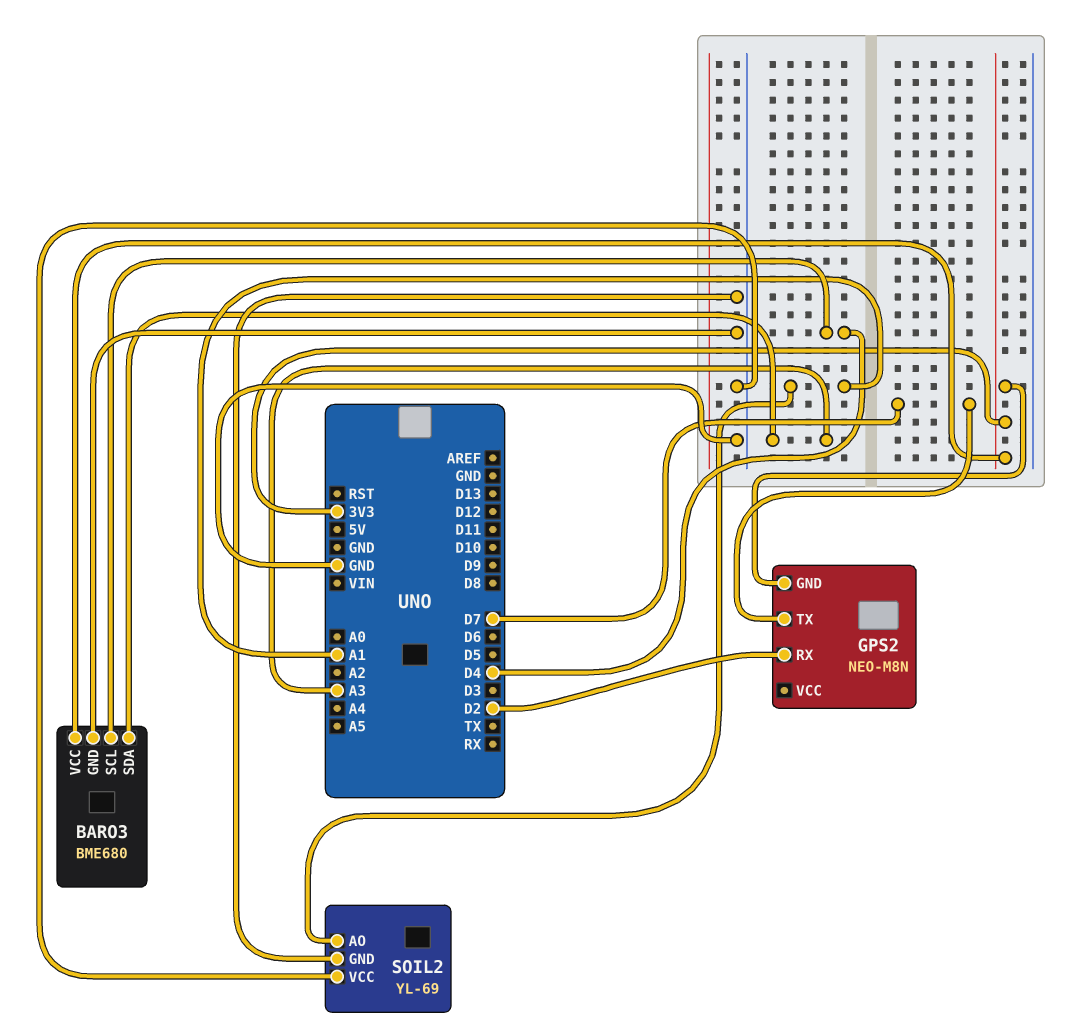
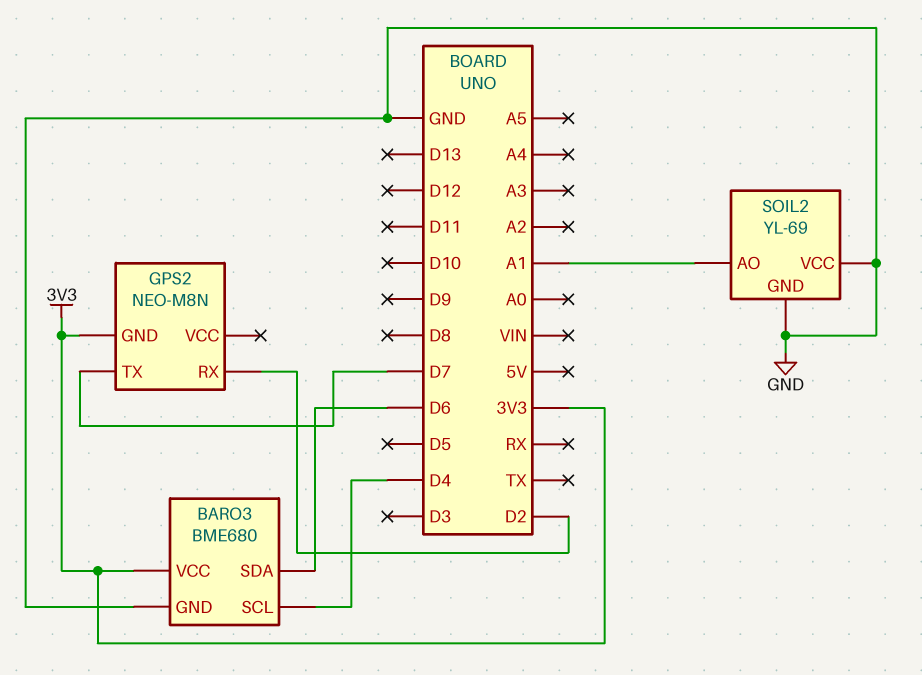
BARO3 pin SDA: A3 -> D6

